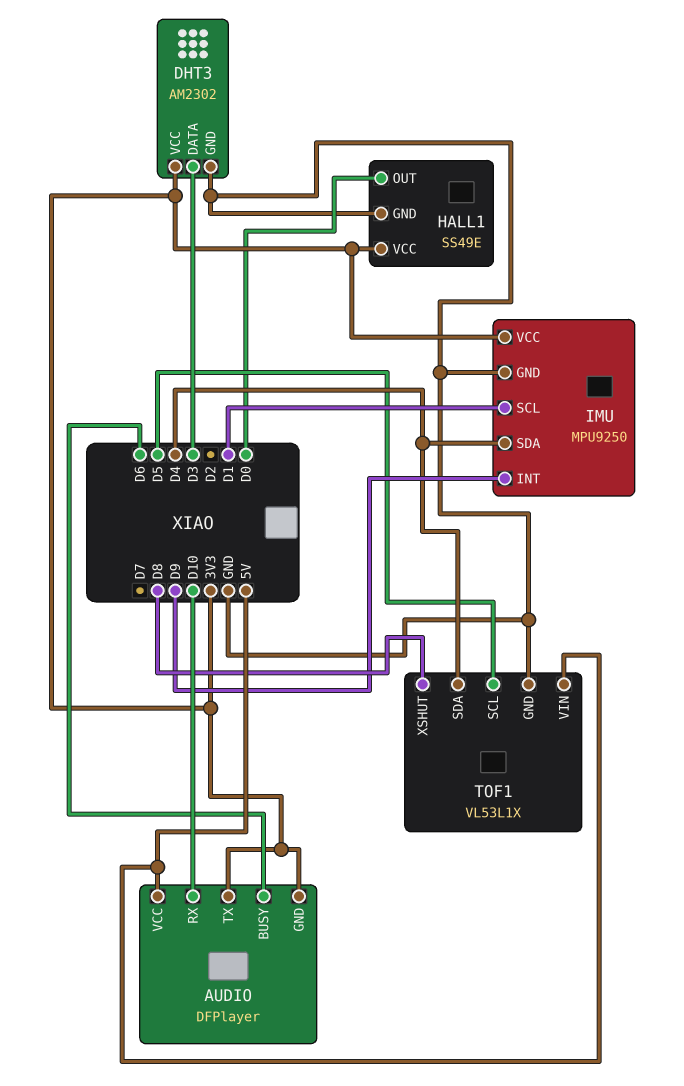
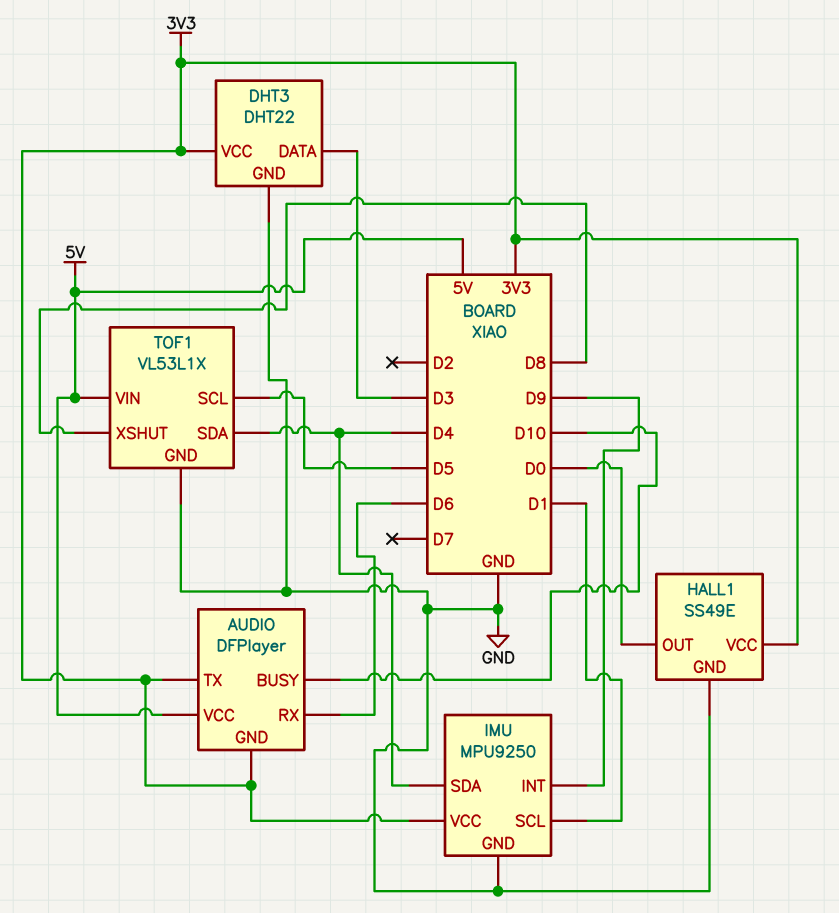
AUDIO pin BUSY: D6 -> D10
AUDIO pin RX: D10 -> D6
DHT3: AM2302 -> DHT22

